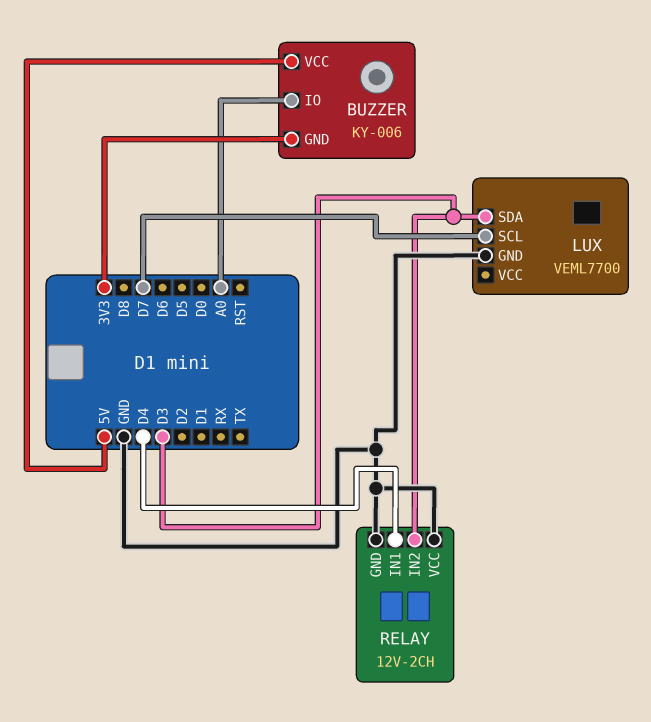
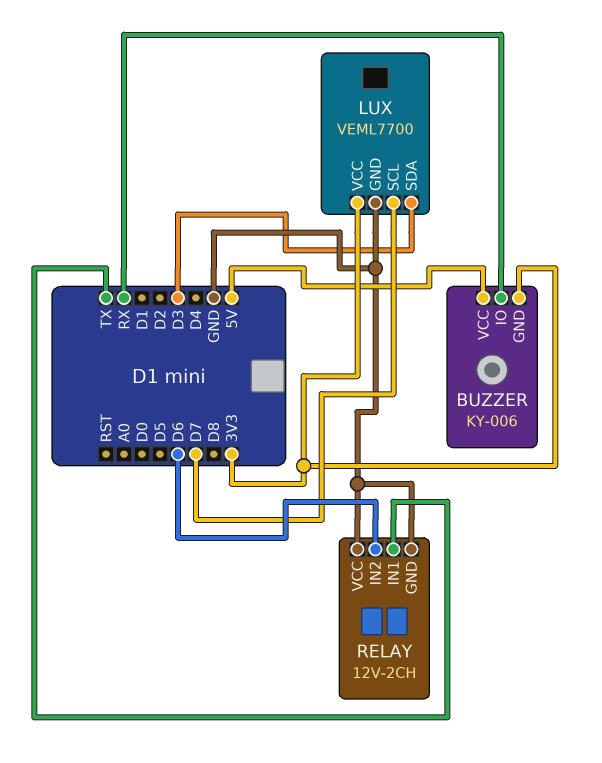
BUZZER pin IO: A0 -> RX
LUX pin VCC: none -> 3V3
RELAY pin IN1: D4 -> TX
RELAY pin IN2: D3 -> D6

